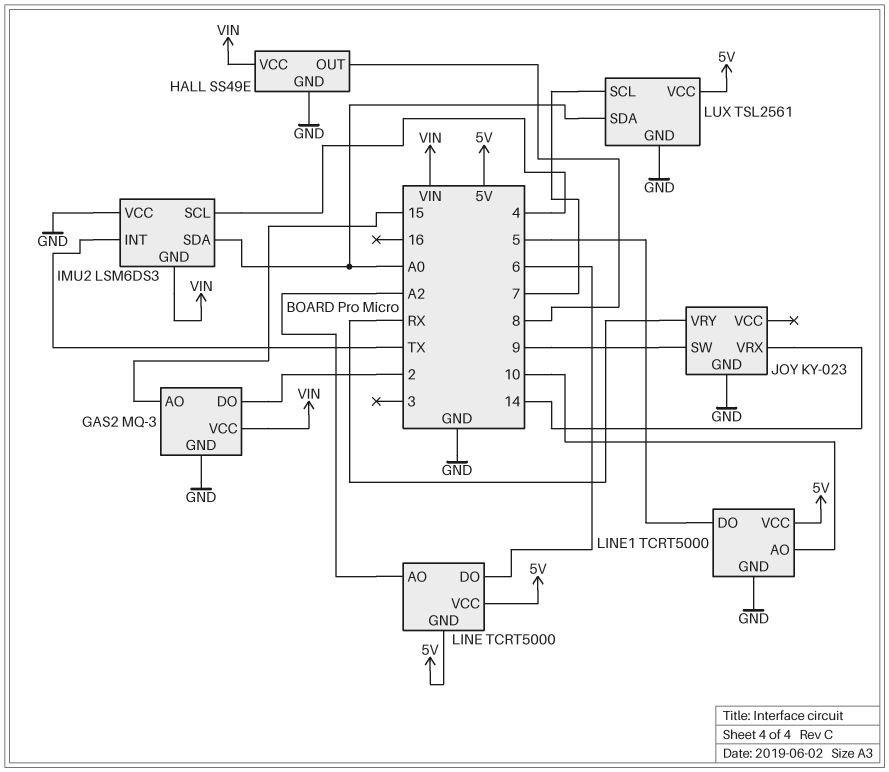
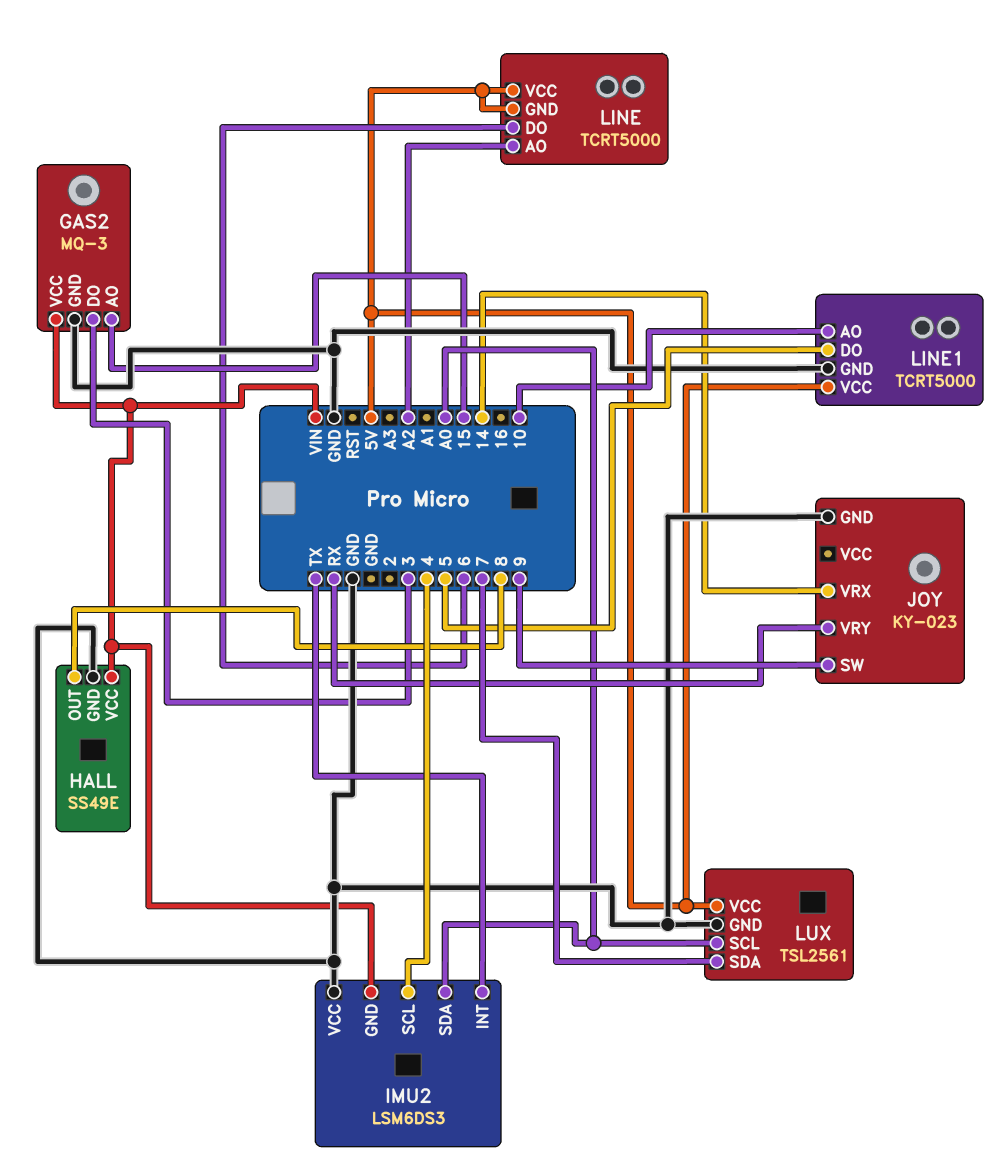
GAS2 pin DO: 2 -> 3
LUX pin SCL: 7 -> A0
LUX pin SDA: A0 -> 7

